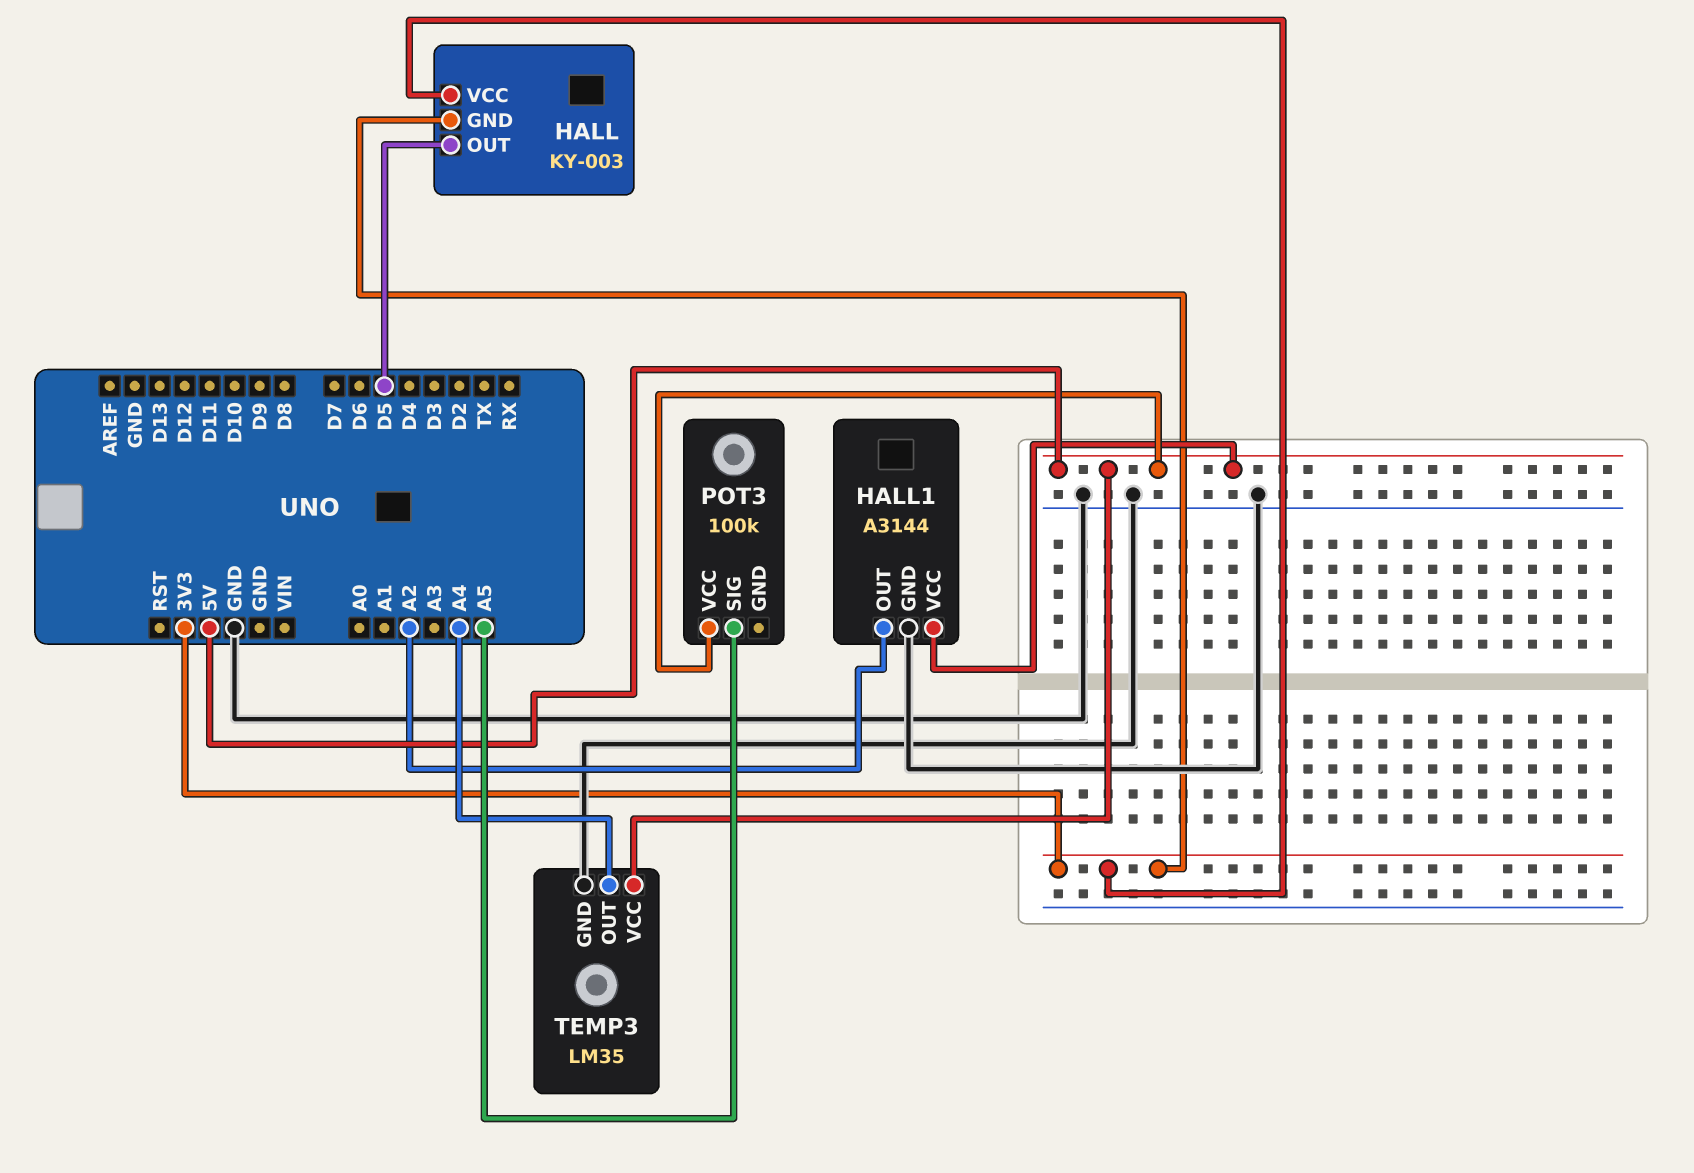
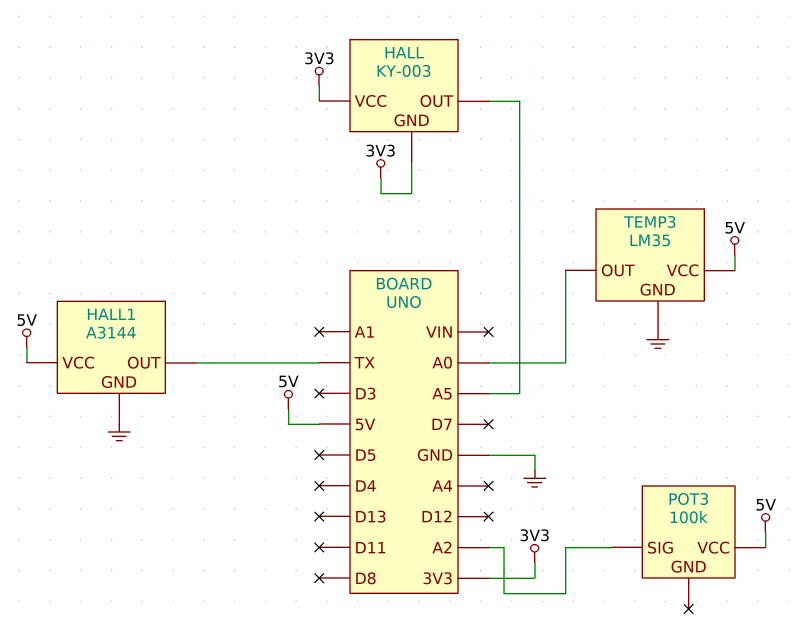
HALL pin OUT: D5 -> A5
HALL1 pin OUT: A2 -> TX
POT3 pin SIG: A5 -> A2
TEMP3 pin OUT: A4 -> A0

